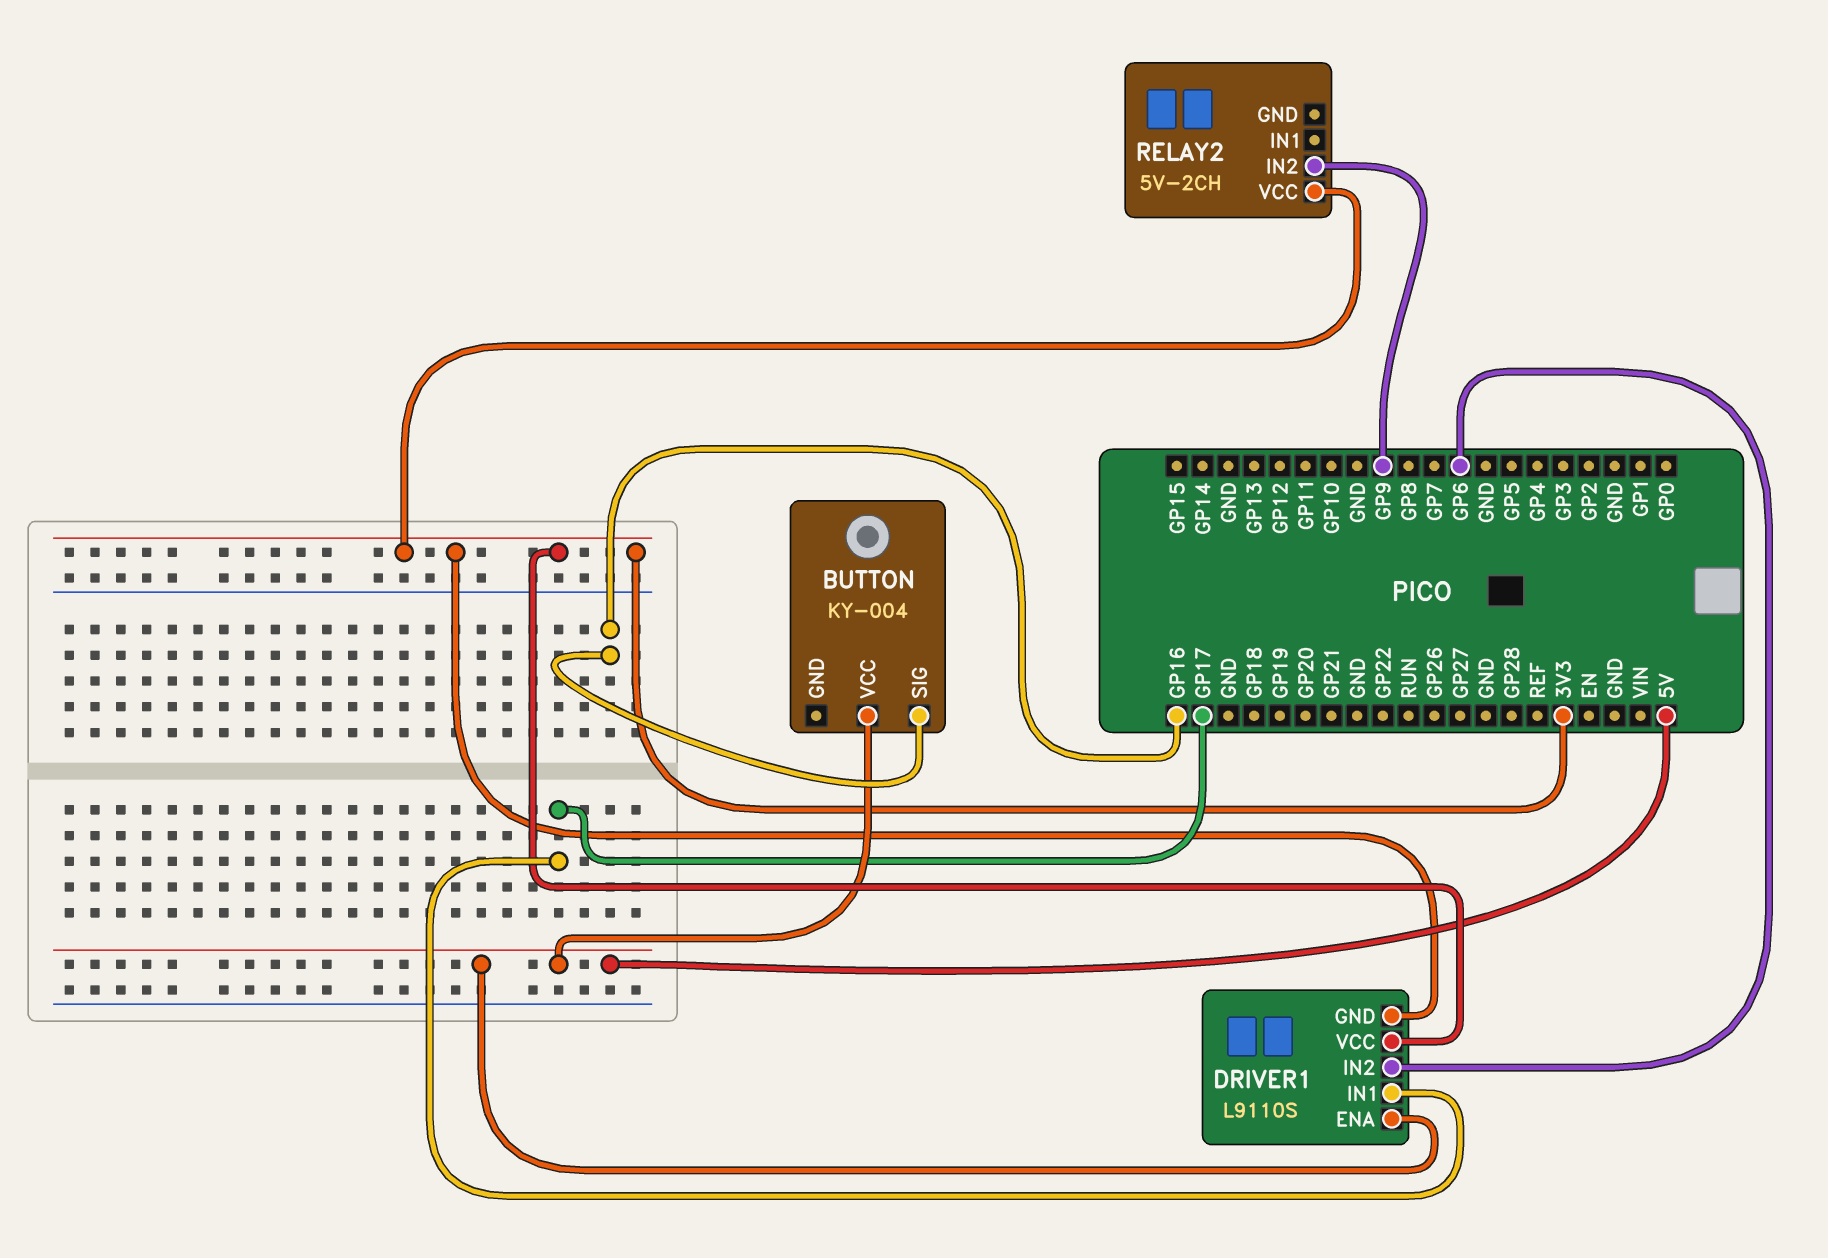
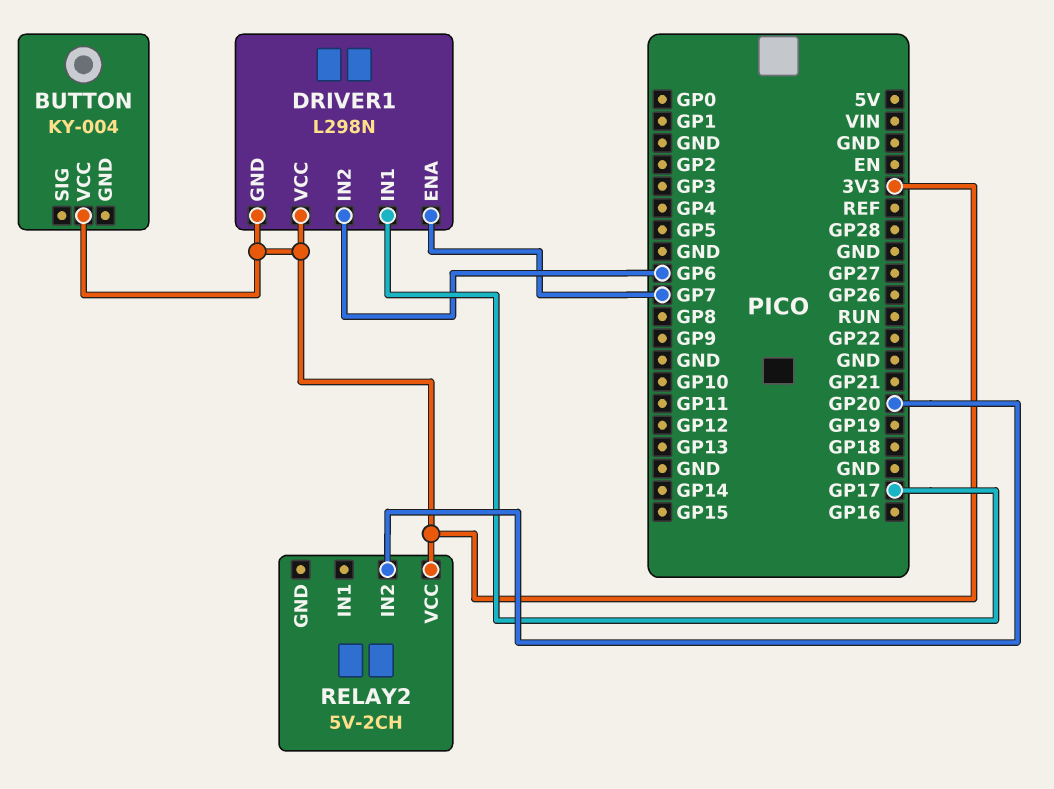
BUTTON pin SIG: GP16 -> none
BUTTON pin VCC: 5V -> 3V3
DRIVER1: L9110S -> L298N
DRIVER1 pin ENA: 5V -> GP7
RELAY2 pin IN2: GP9 -> GP20

